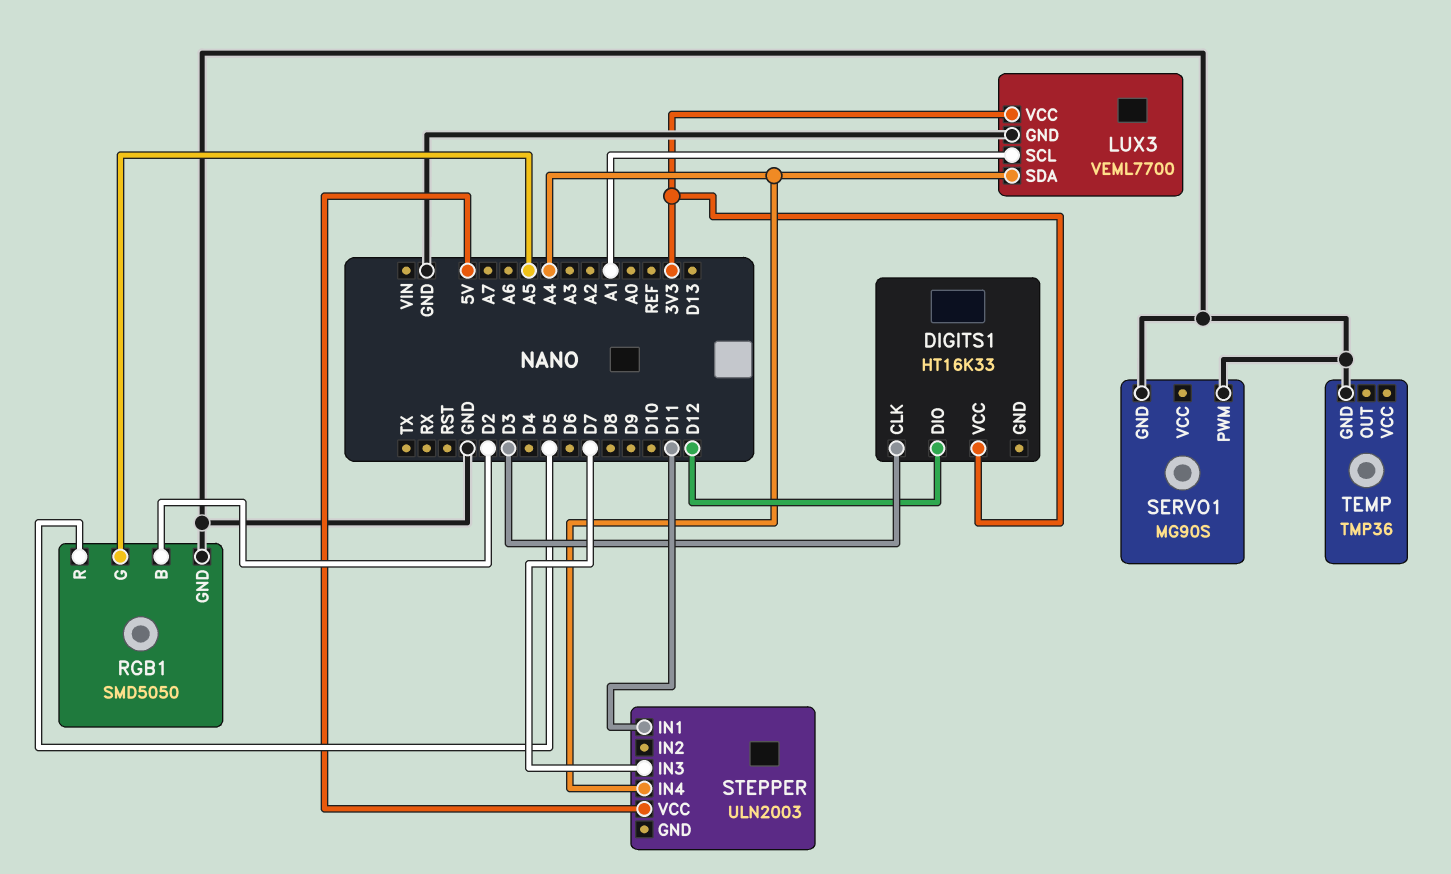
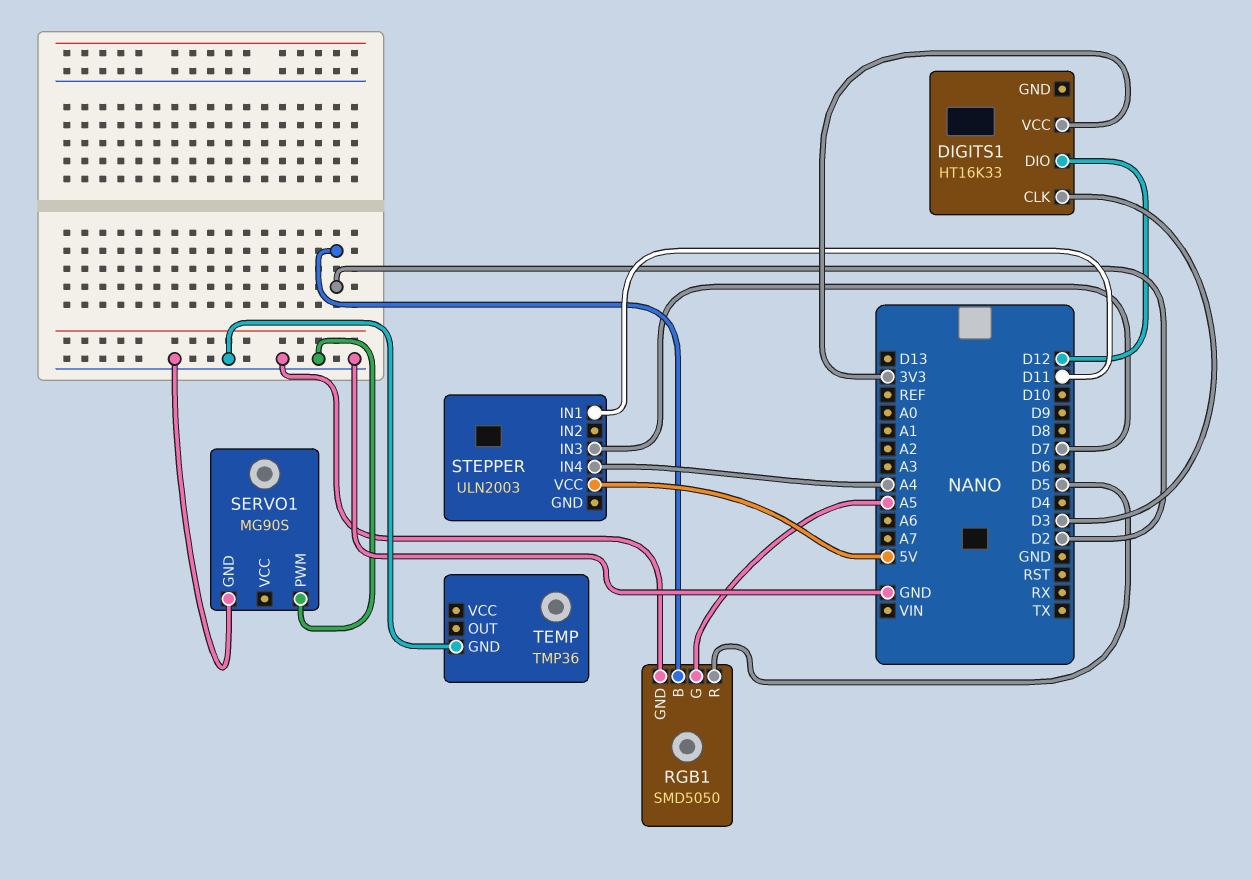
LUX3: VEML7700 -> none
LUX3 pin GND: GND -> none
LUX3 pin SCL: A1 -> none
LUX3 pin SDA: A4 -> none
LUX3 pin VCC: 3V3 -> none

